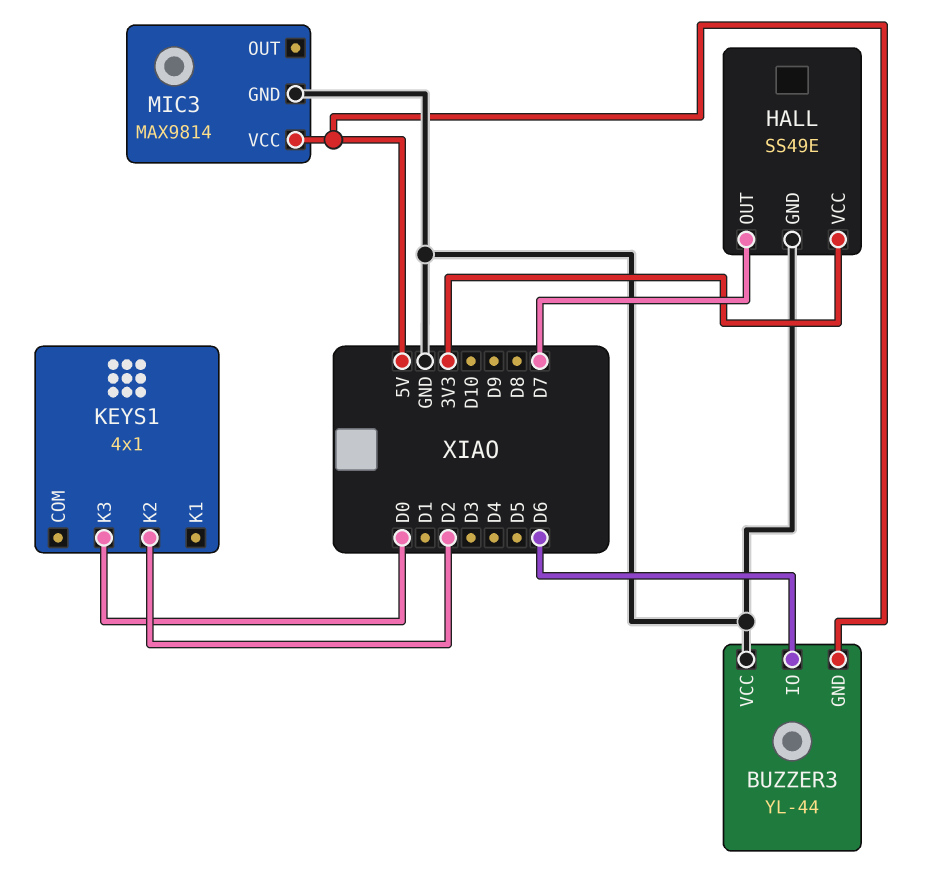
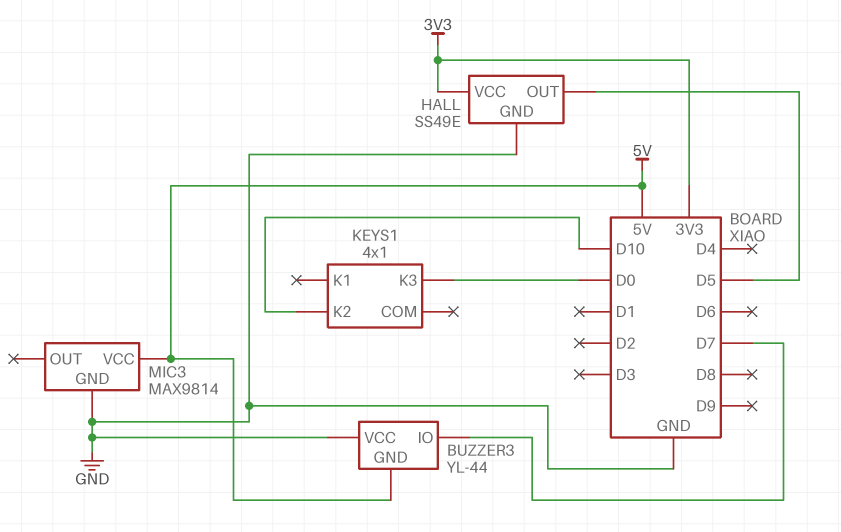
BUZZER3 pin IO: D6 -> D7
HALL pin OUT: D7 -> D5
KEYS1 pin K2: D2 -> D10

